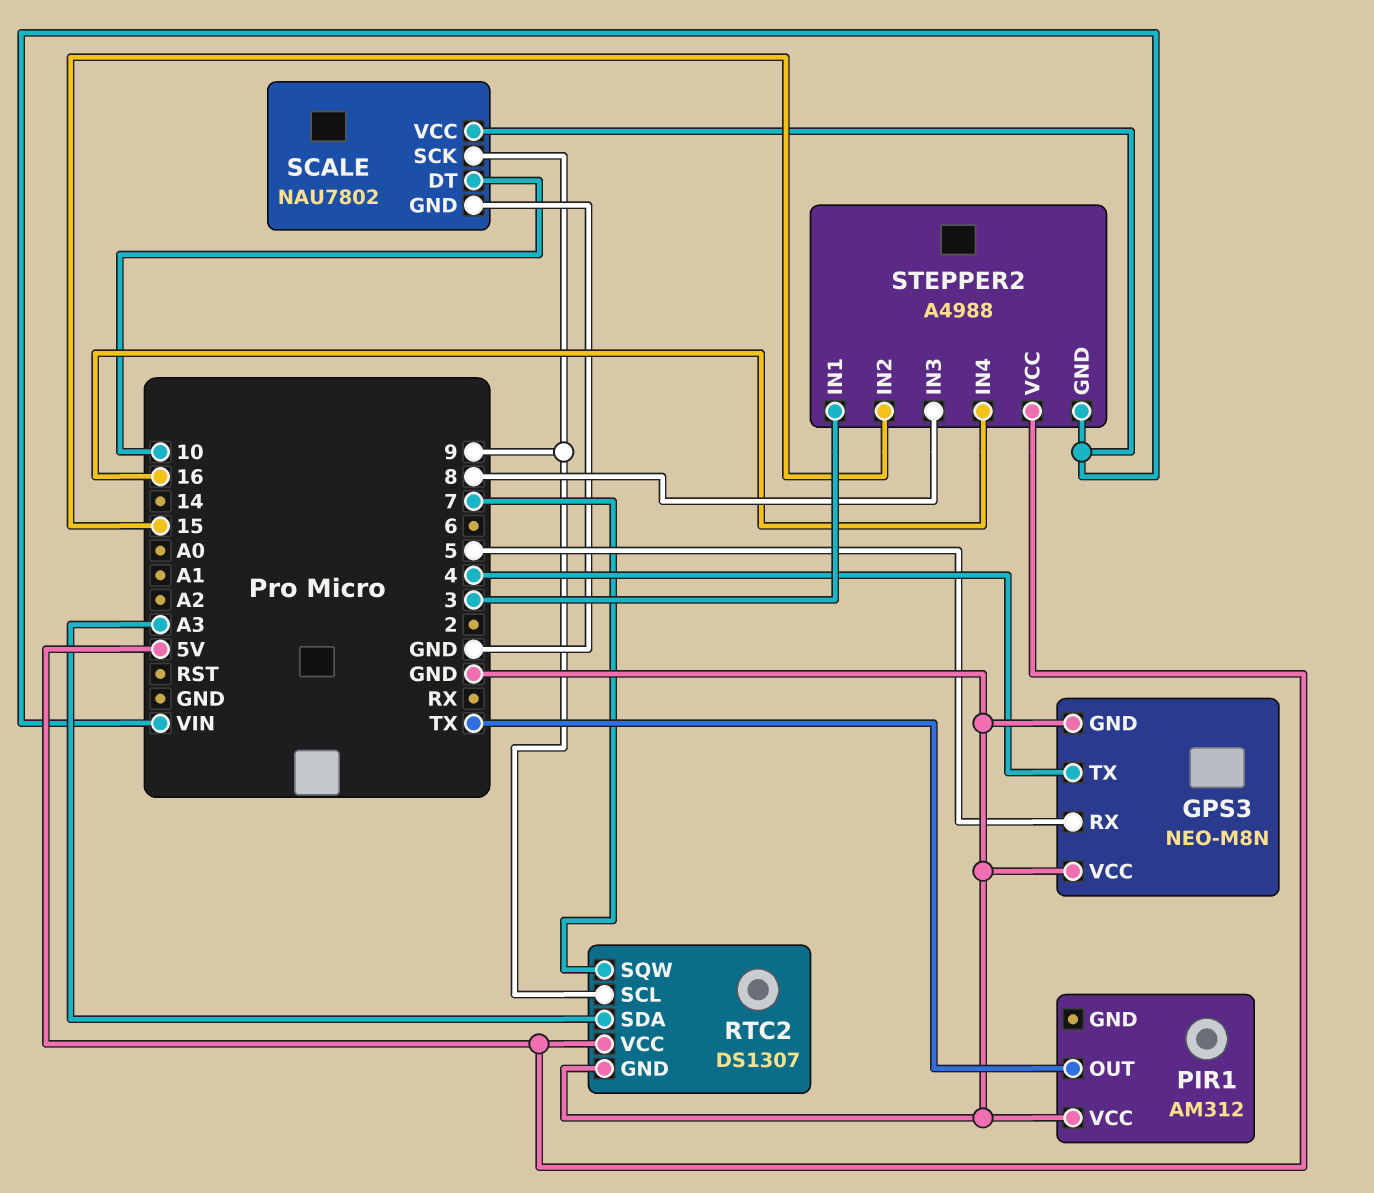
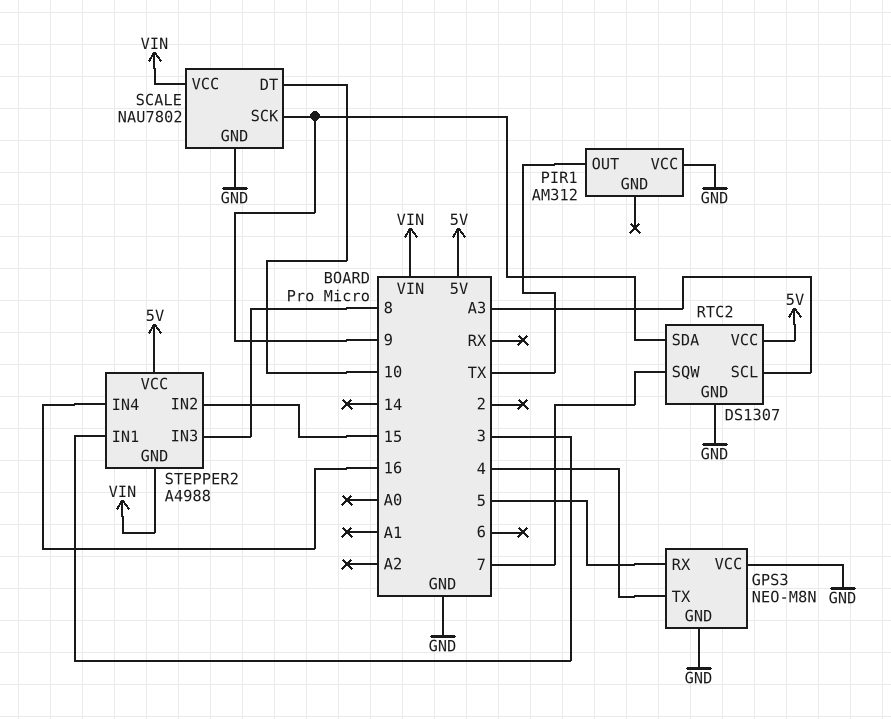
RTC2 pin SCL: 9 -> A3
RTC2 pin SDA: A3 -> 9

